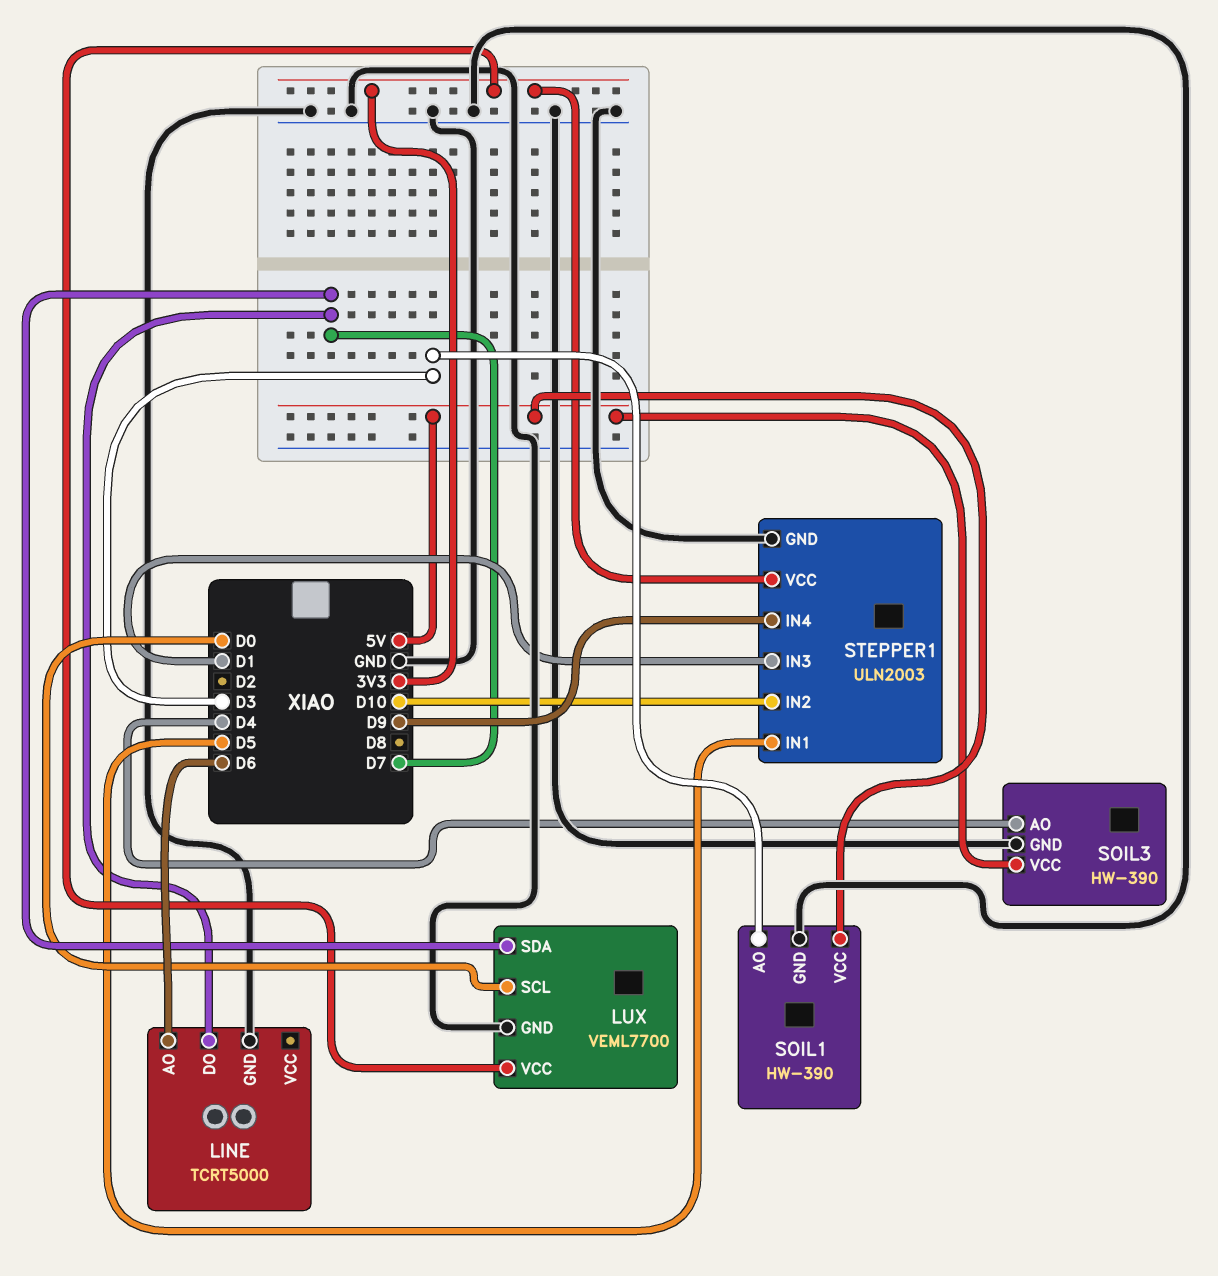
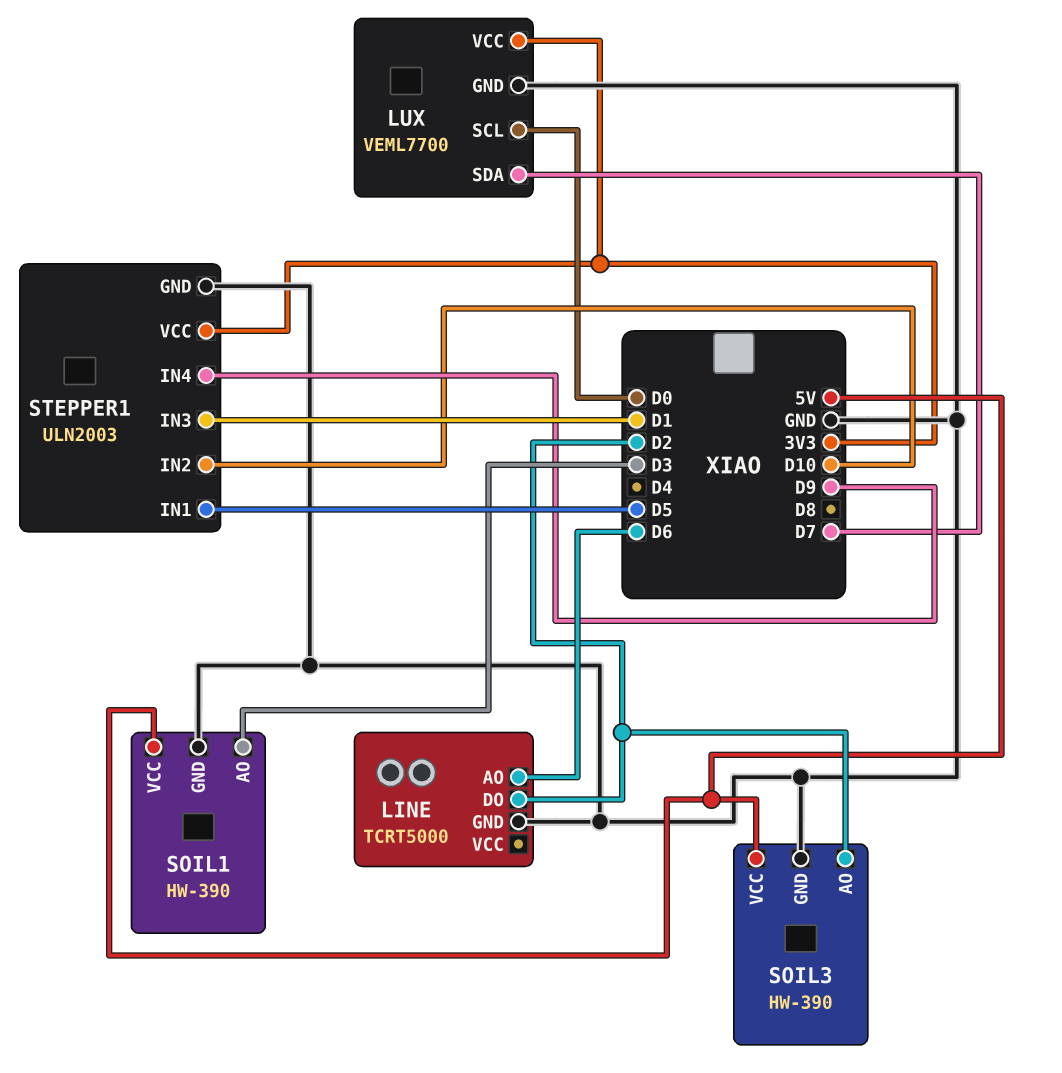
LINE pin DO: D7 -> D2
SOIL3 pin AO: D4 -> D2

